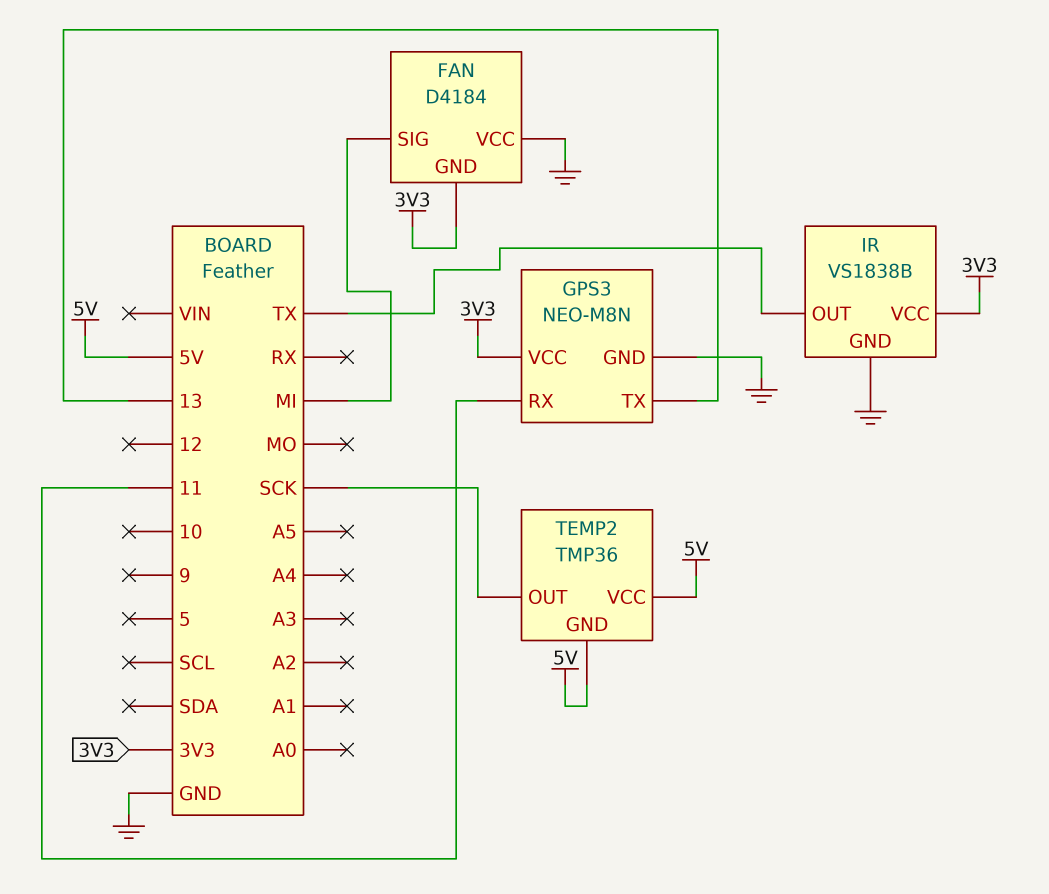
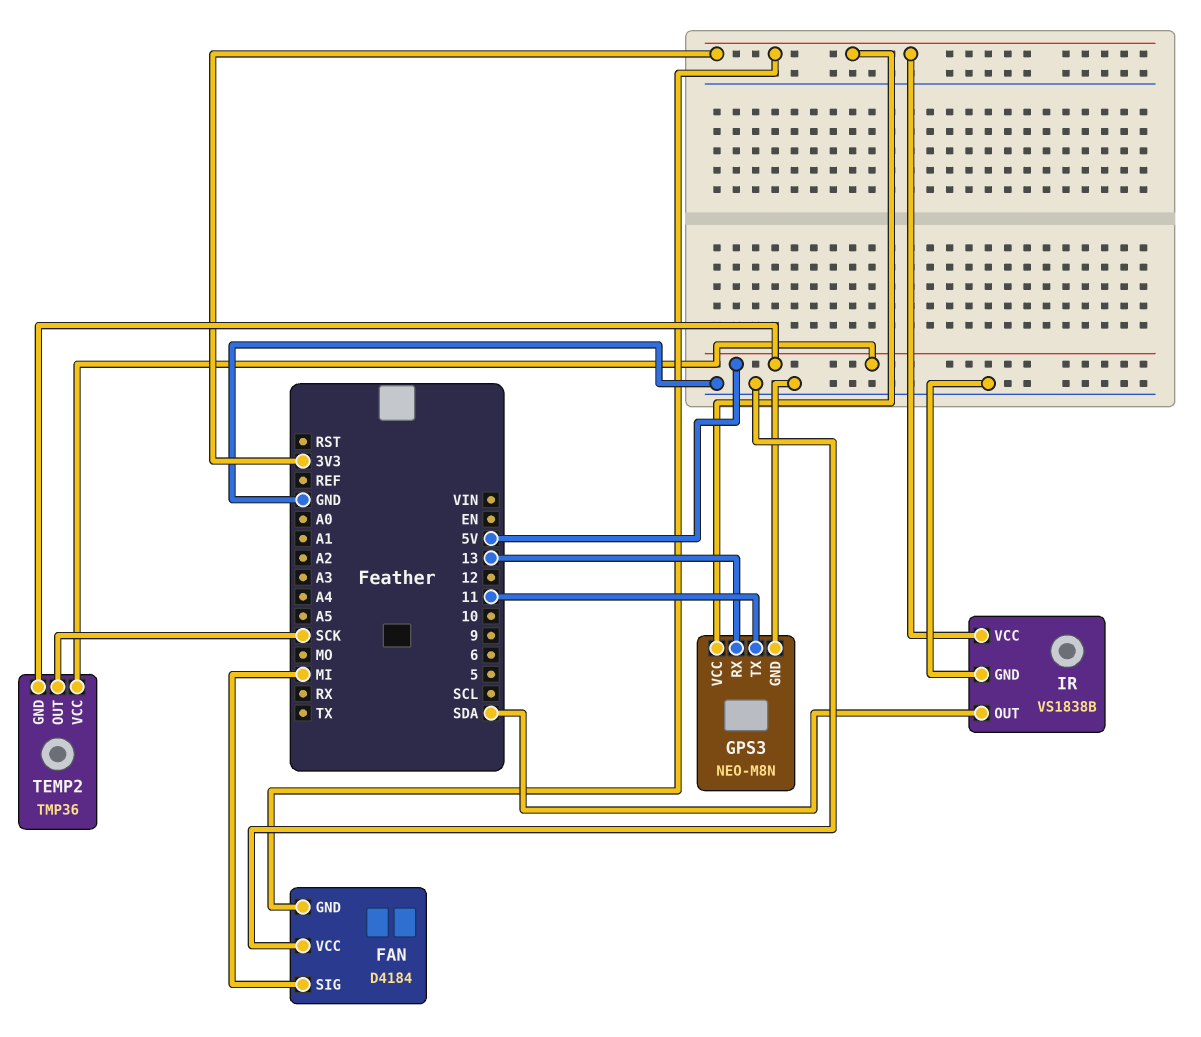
GPS3 pin RX: 11 -> 13
GPS3 pin TX: 13 -> 11
IR pin OUT: TX -> SDA

